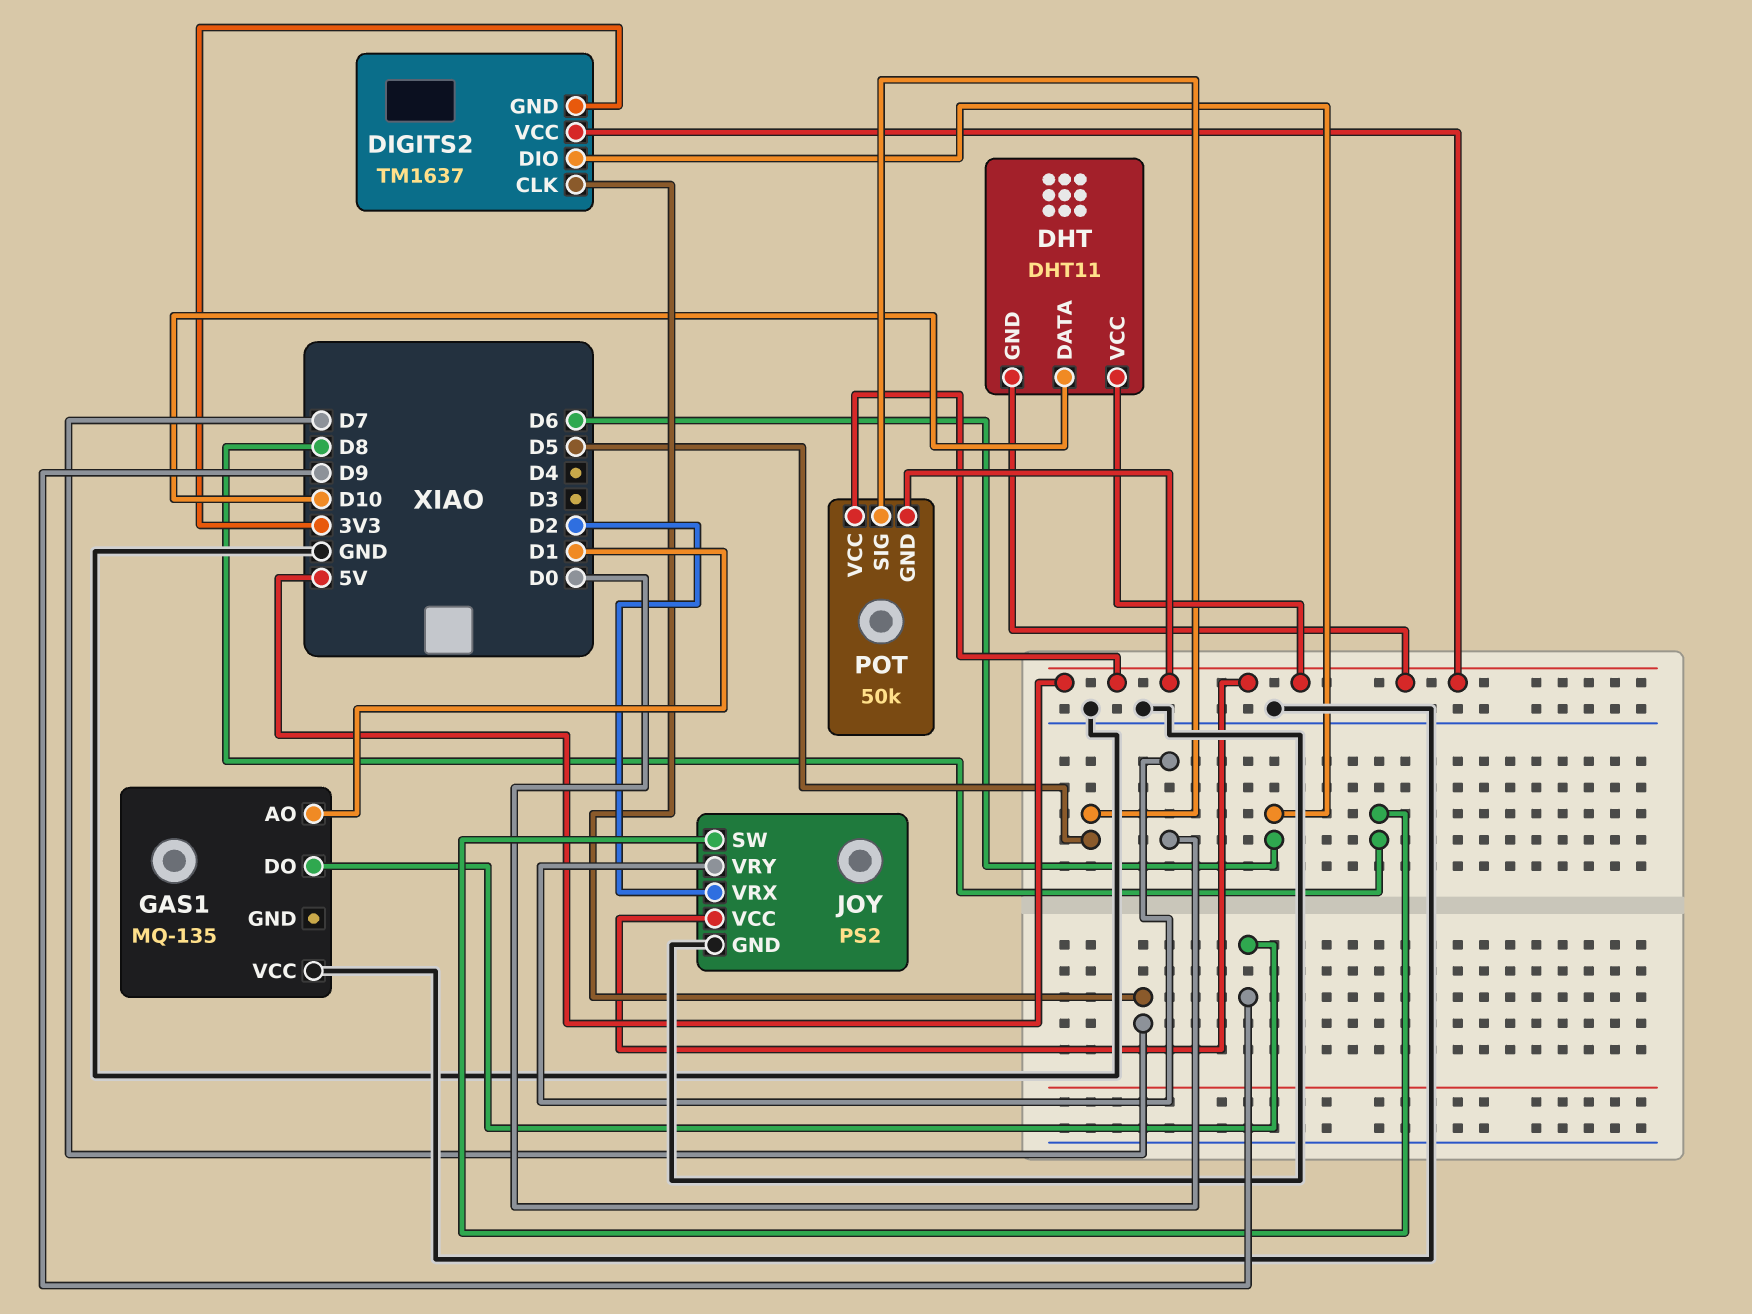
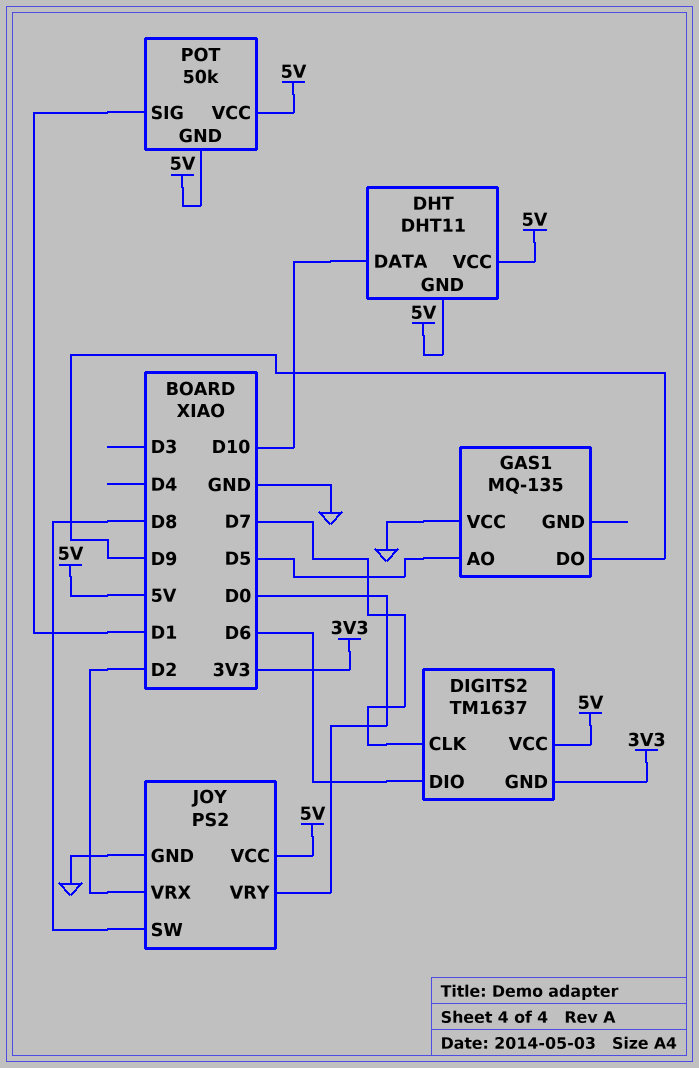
GAS1 pin AO: D1 -> D5
POT pin SIG: D5 -> D1

